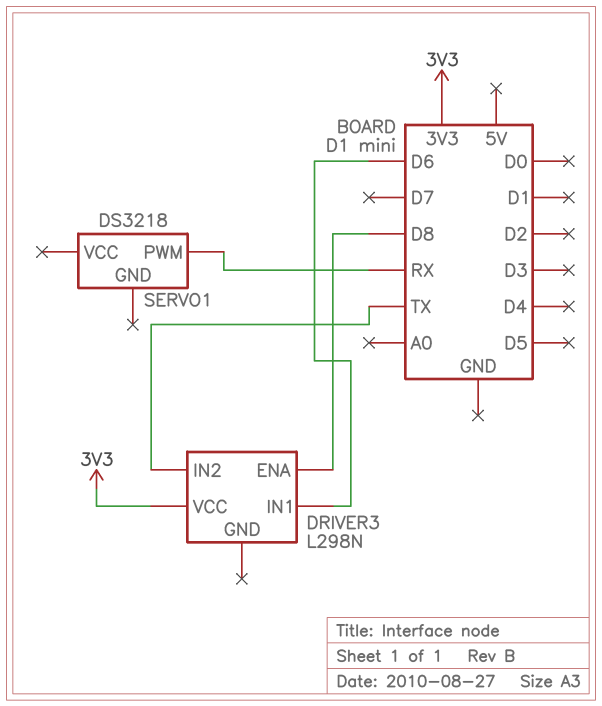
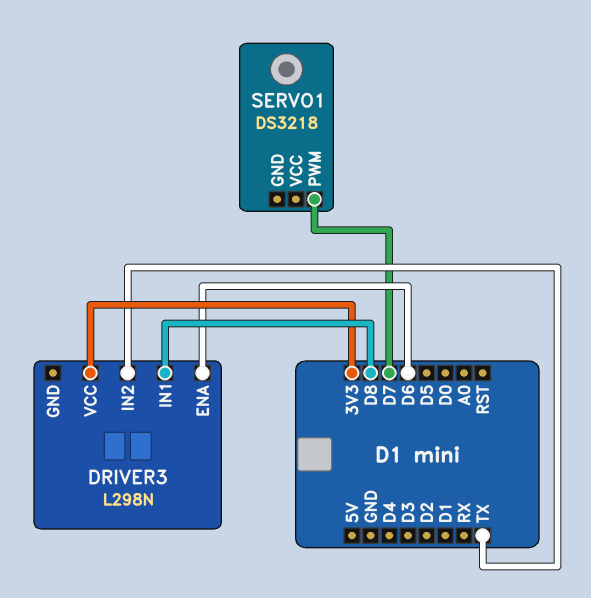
DRIVER3 pin ENA: D8 -> D6
DRIVER3 pin IN1: D6 -> D8
SERVO1 pin PWM: RX -> D7

